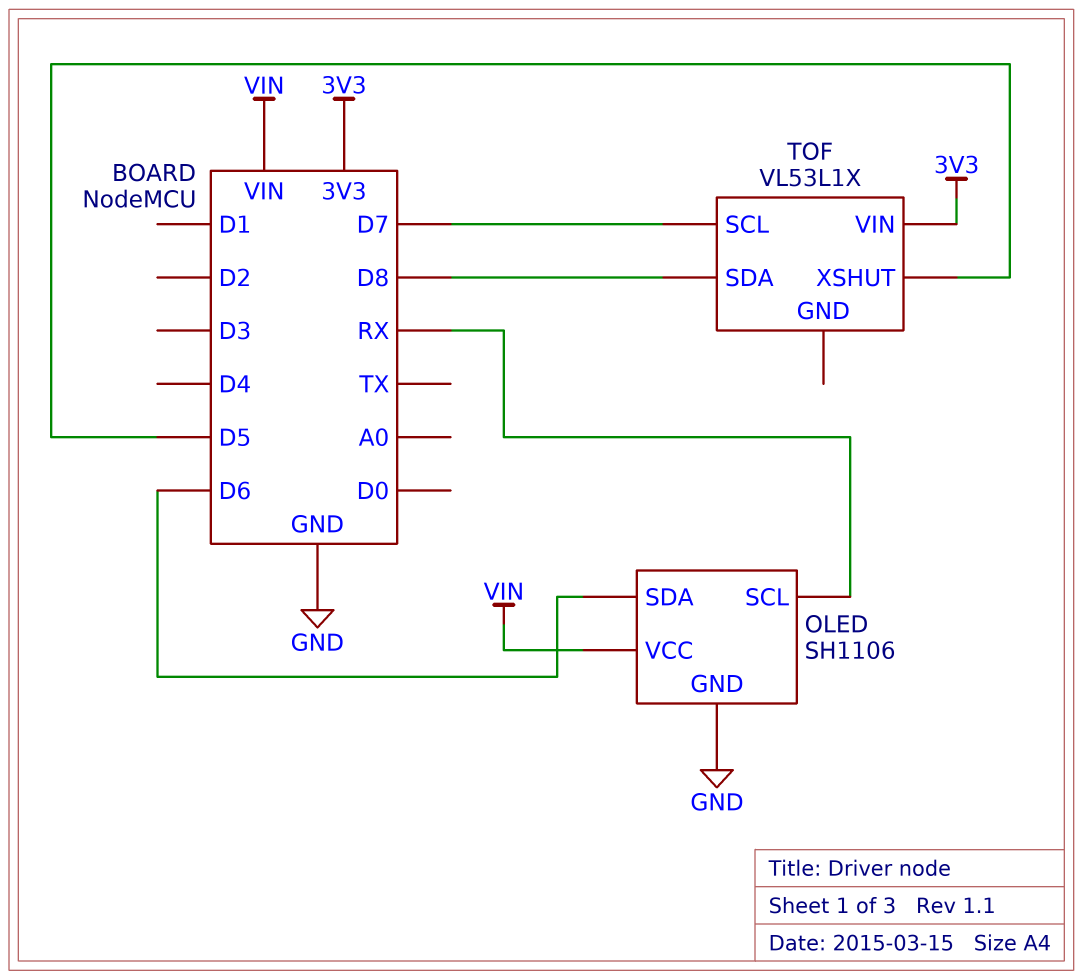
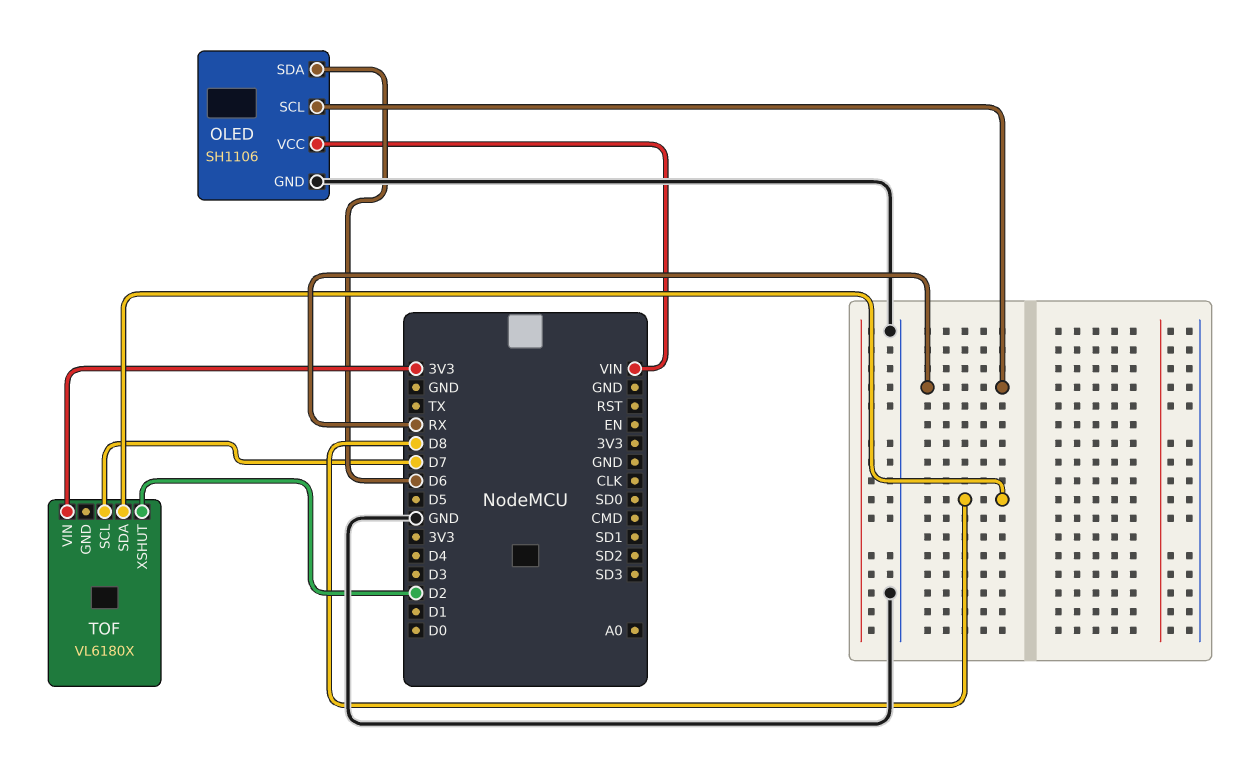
TOF: VL53L1X -> VL6180X
TOF pin XSHUT: D5 -> D2

